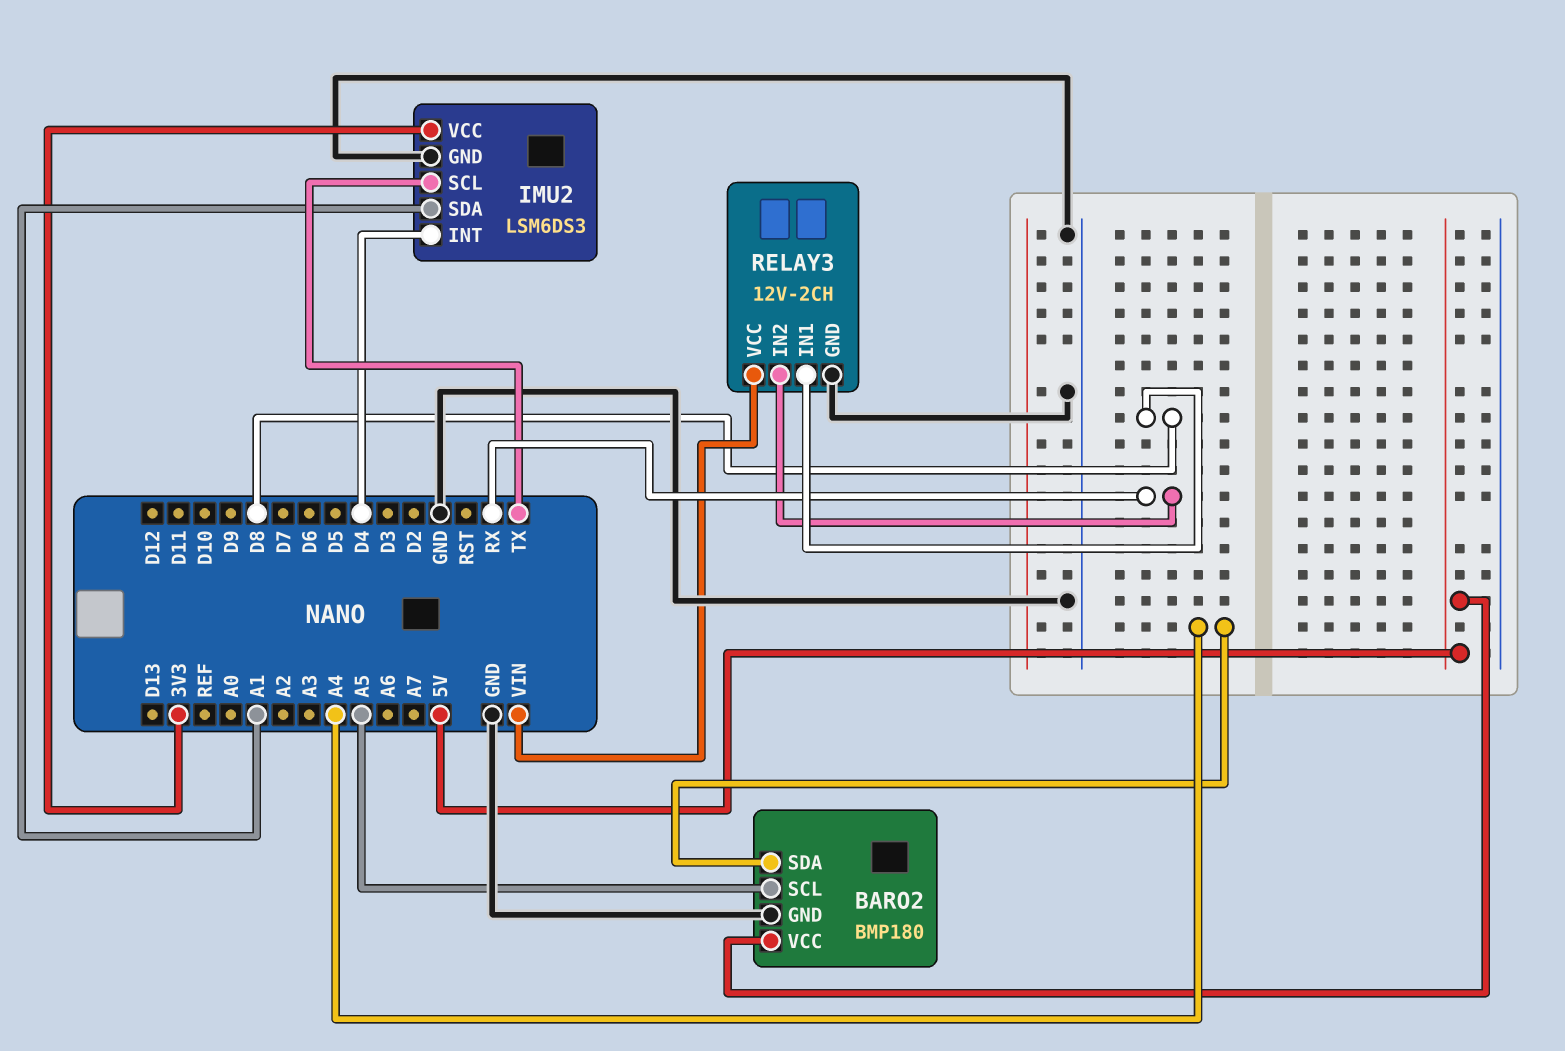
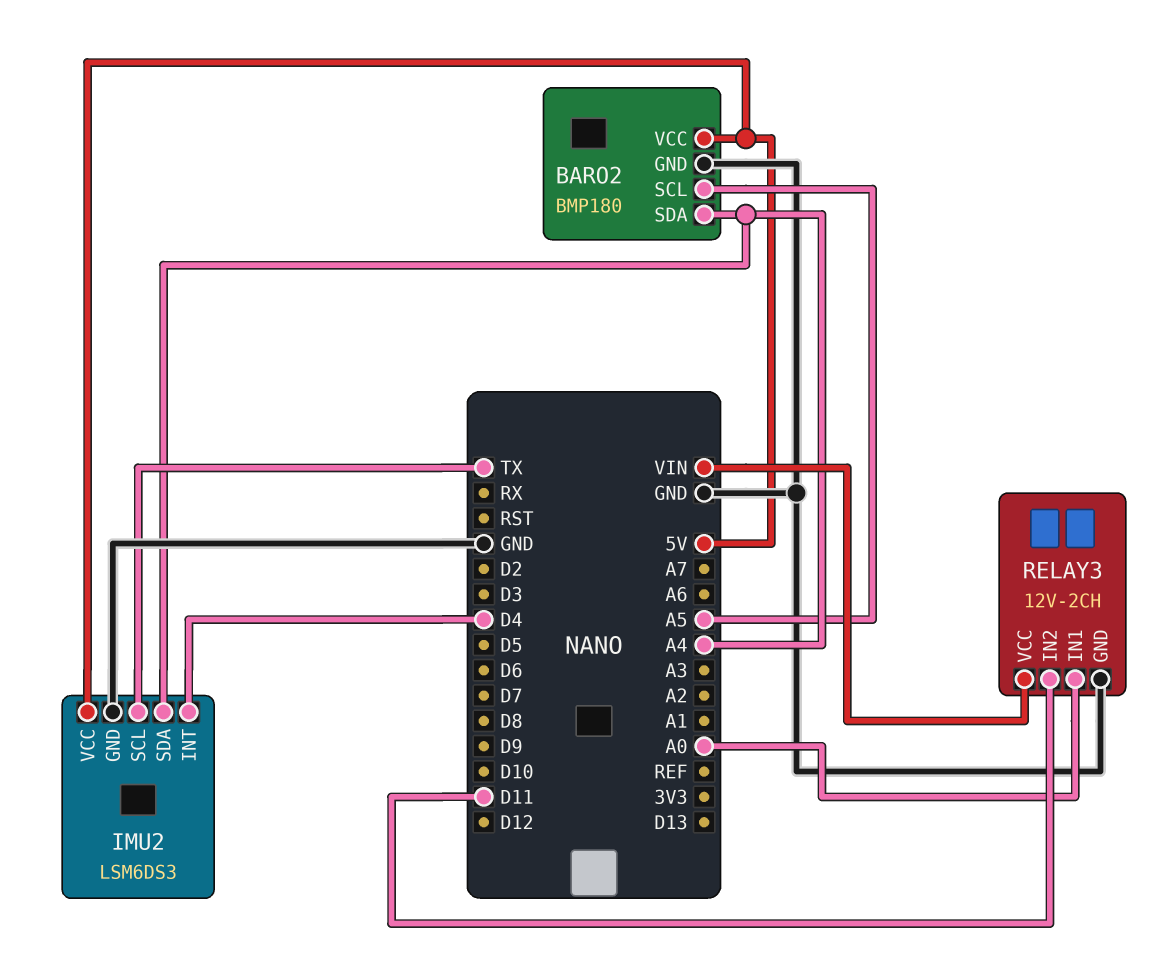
IMU2 pin SDA: A1 -> A4
IMU2 pin VCC: 3V3 -> 5V
RELAY3 pin IN1: D8 -> A0
RELAY3 pin IN2: RX -> D11

